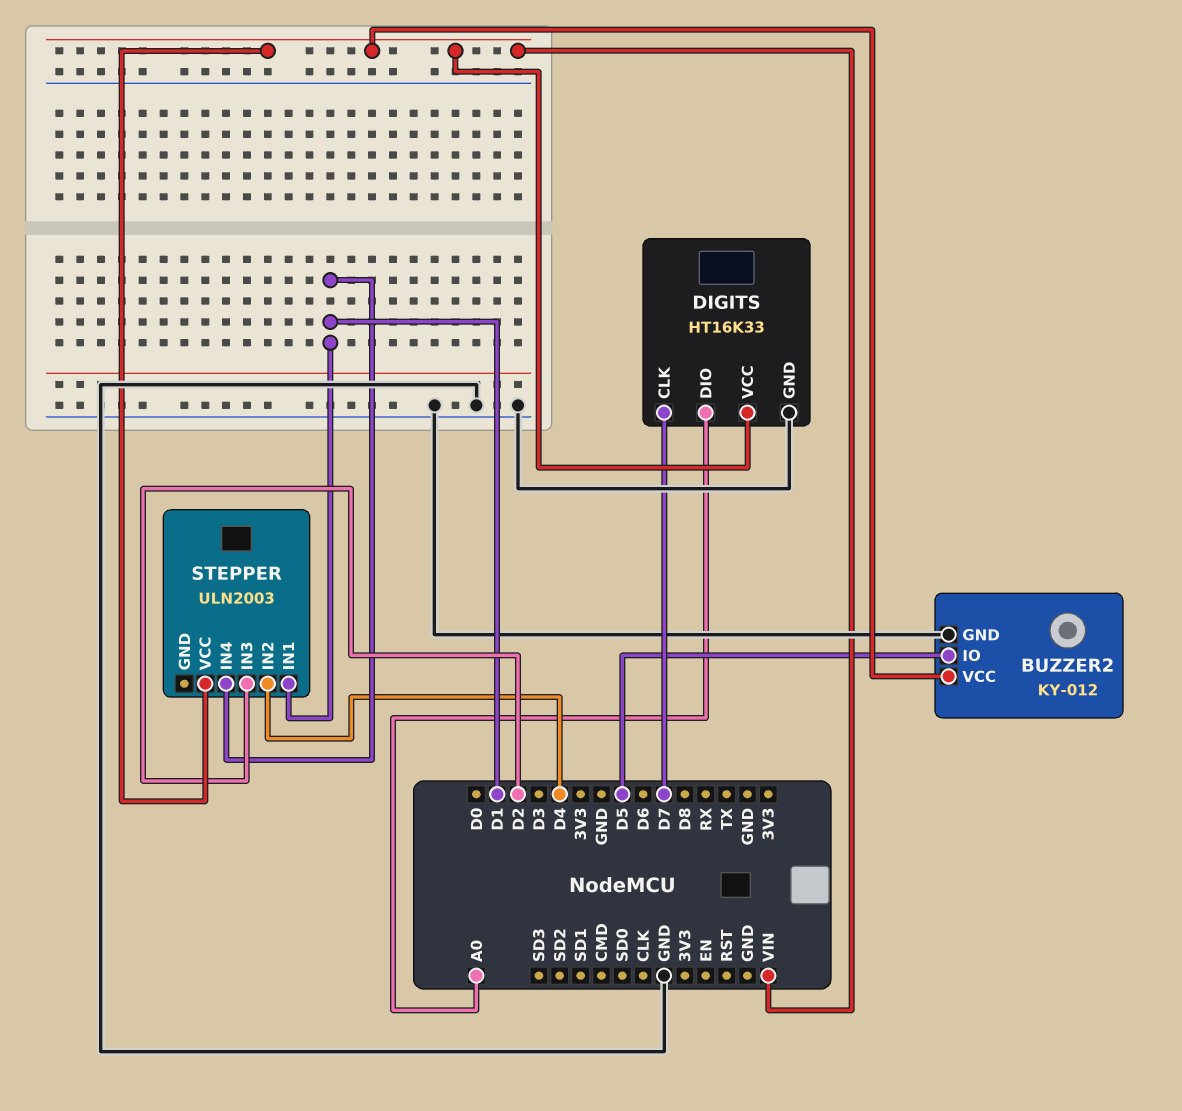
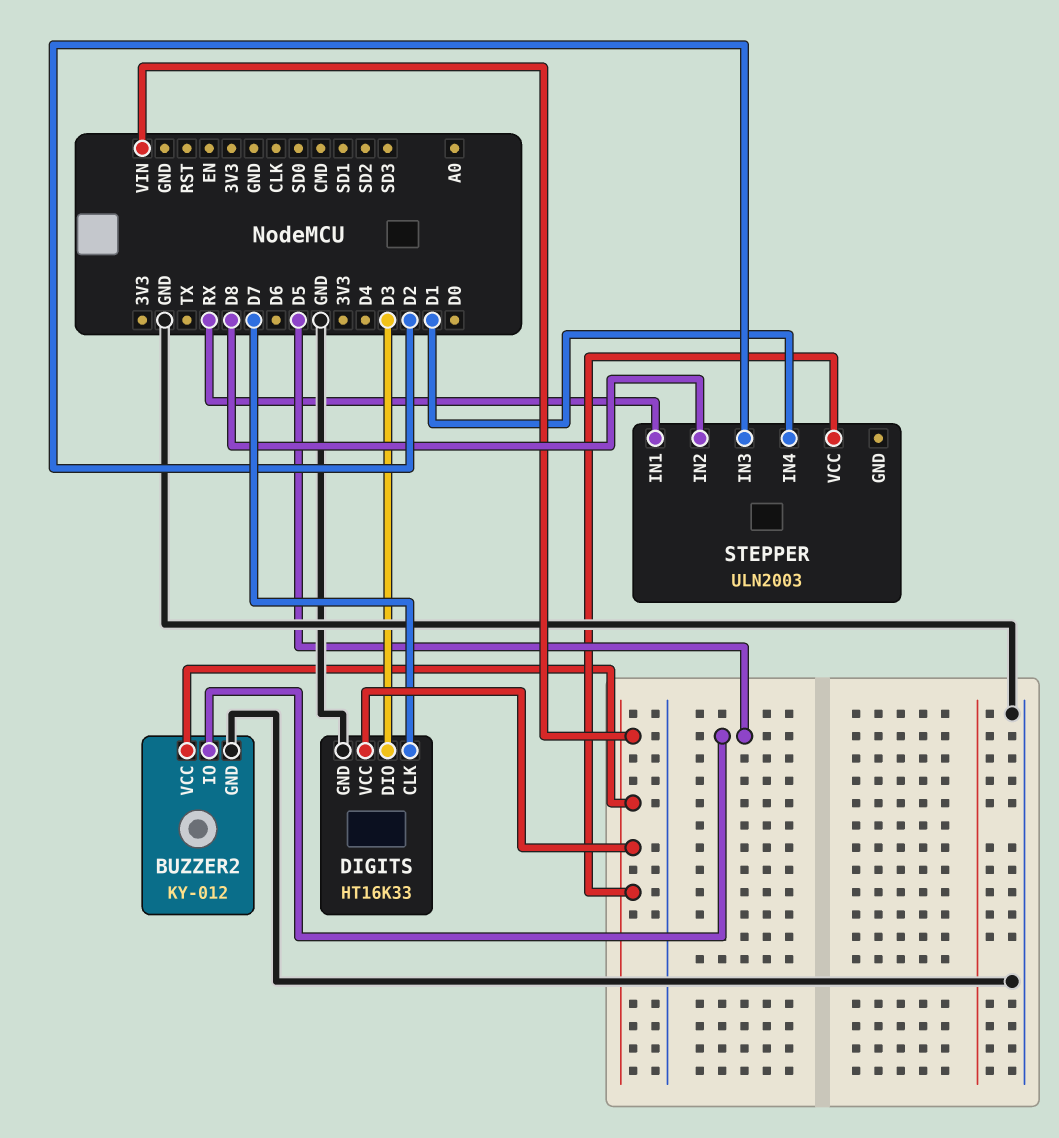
DIGITS pin DIO: A0 -> D3
STEPPER pin IN1: D1 -> RX
STEPPER pin IN2: D4 -> D8

